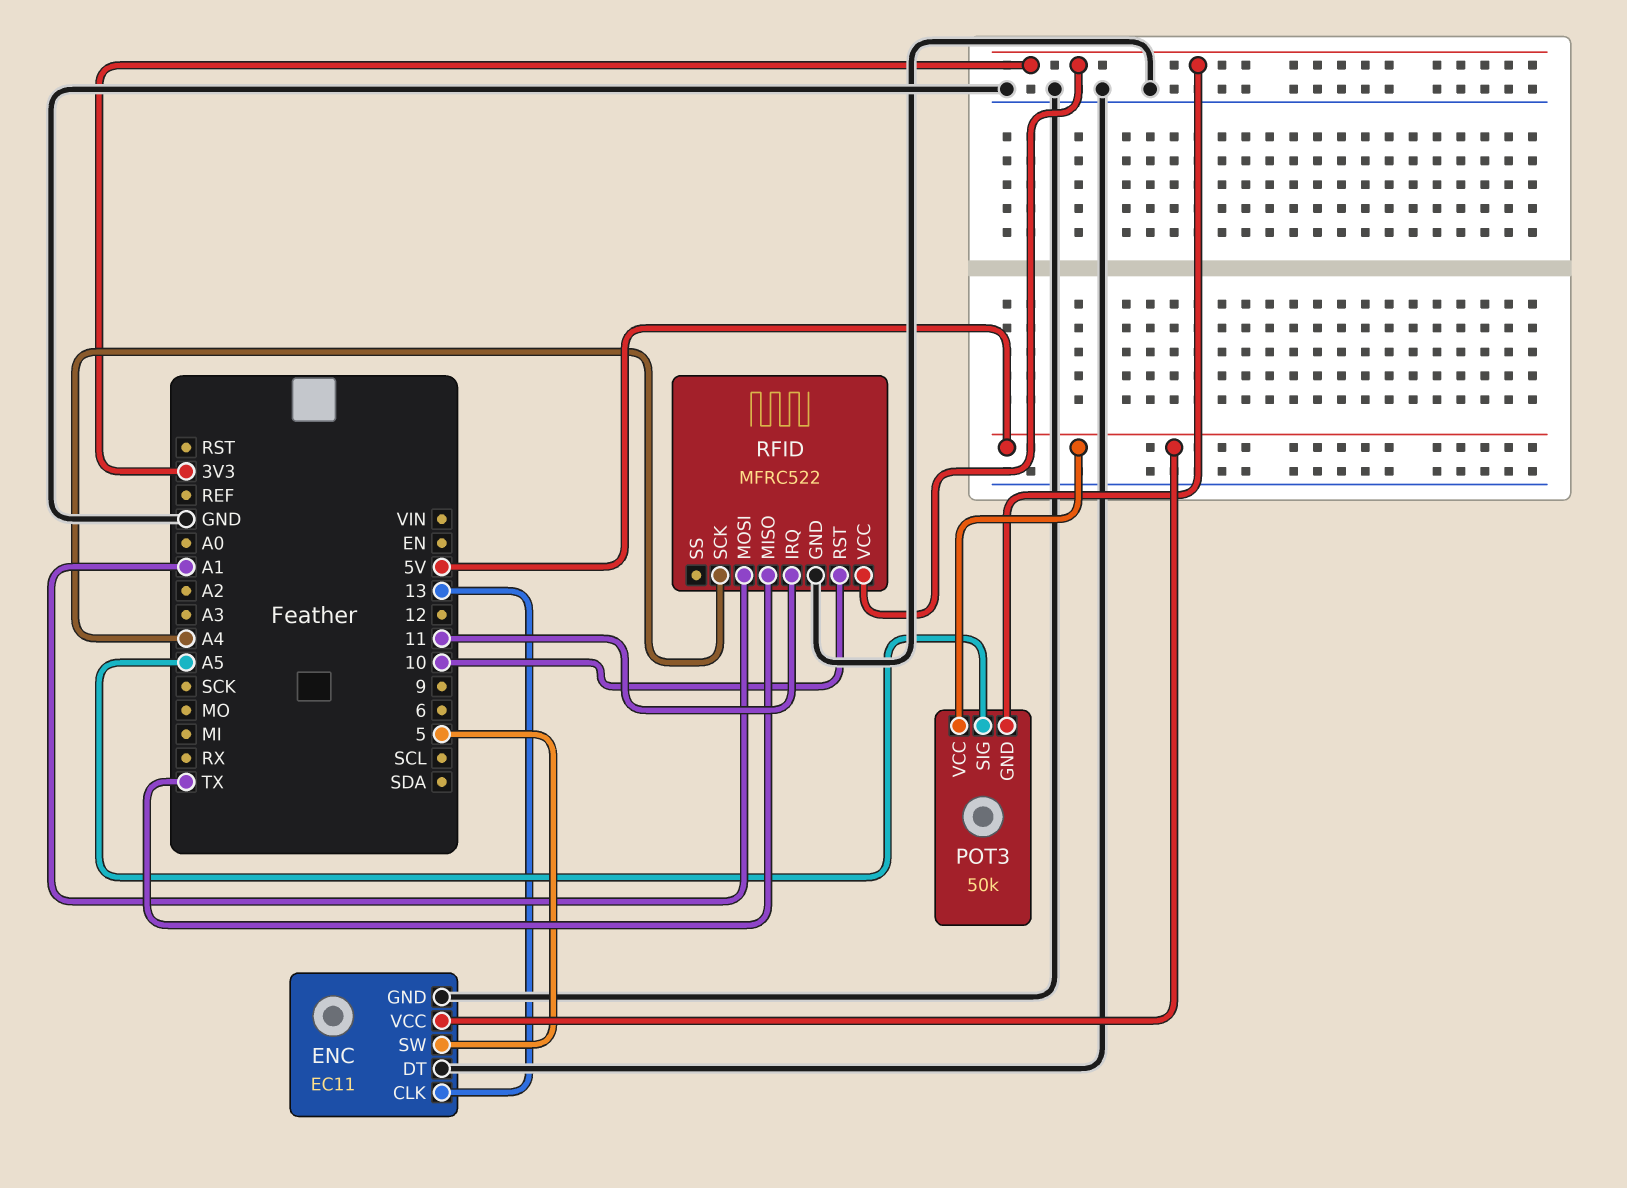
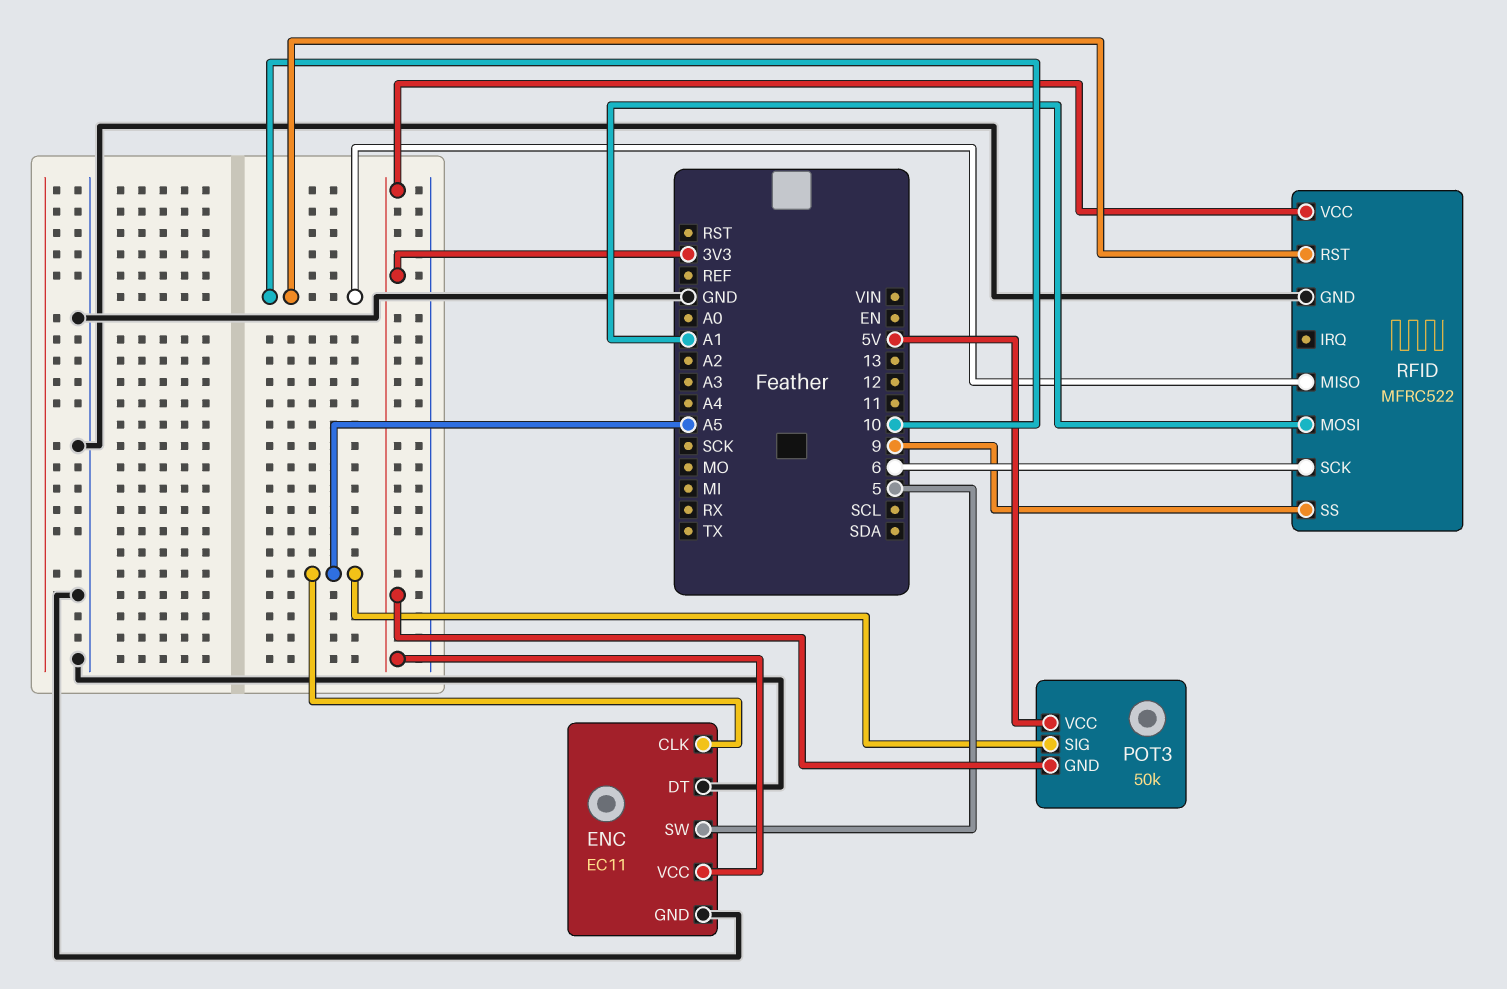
ENC pin CLK: 13 -> A5
ENC pin VCC: 5V -> 3V3
RFID pin IRQ: 11 -> none
RFID pin MISO: TX -> 10
RFID pin SCK: A4 -> 6
RFID pin SS: none -> 9

